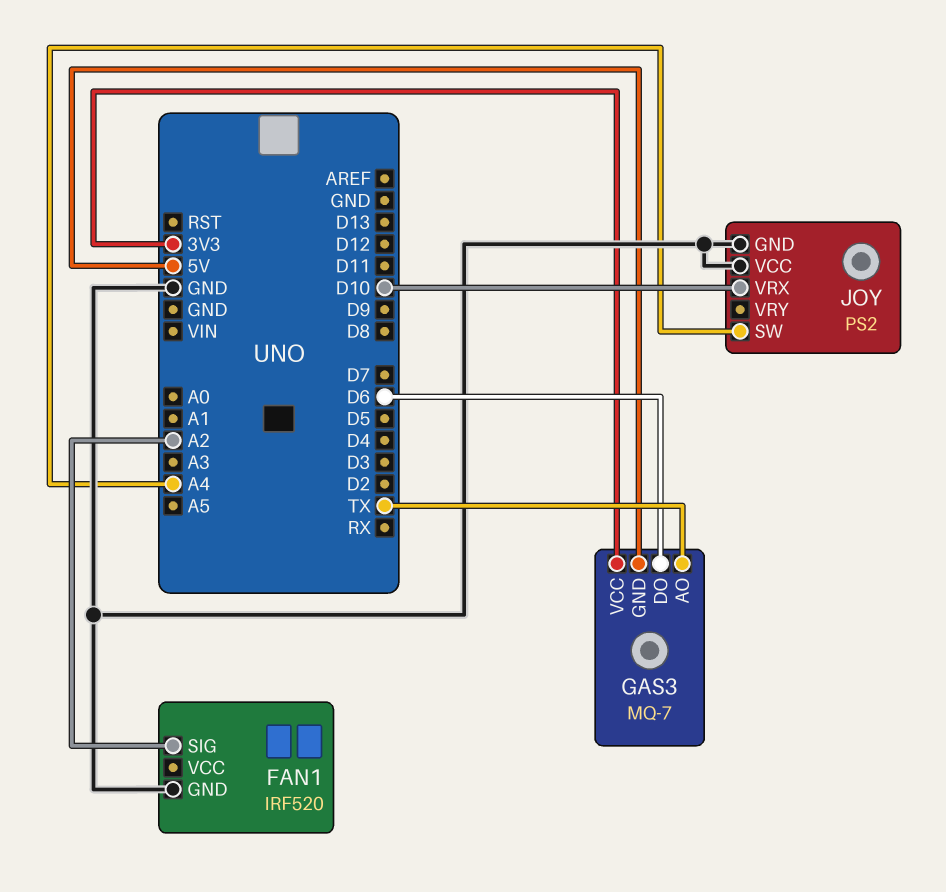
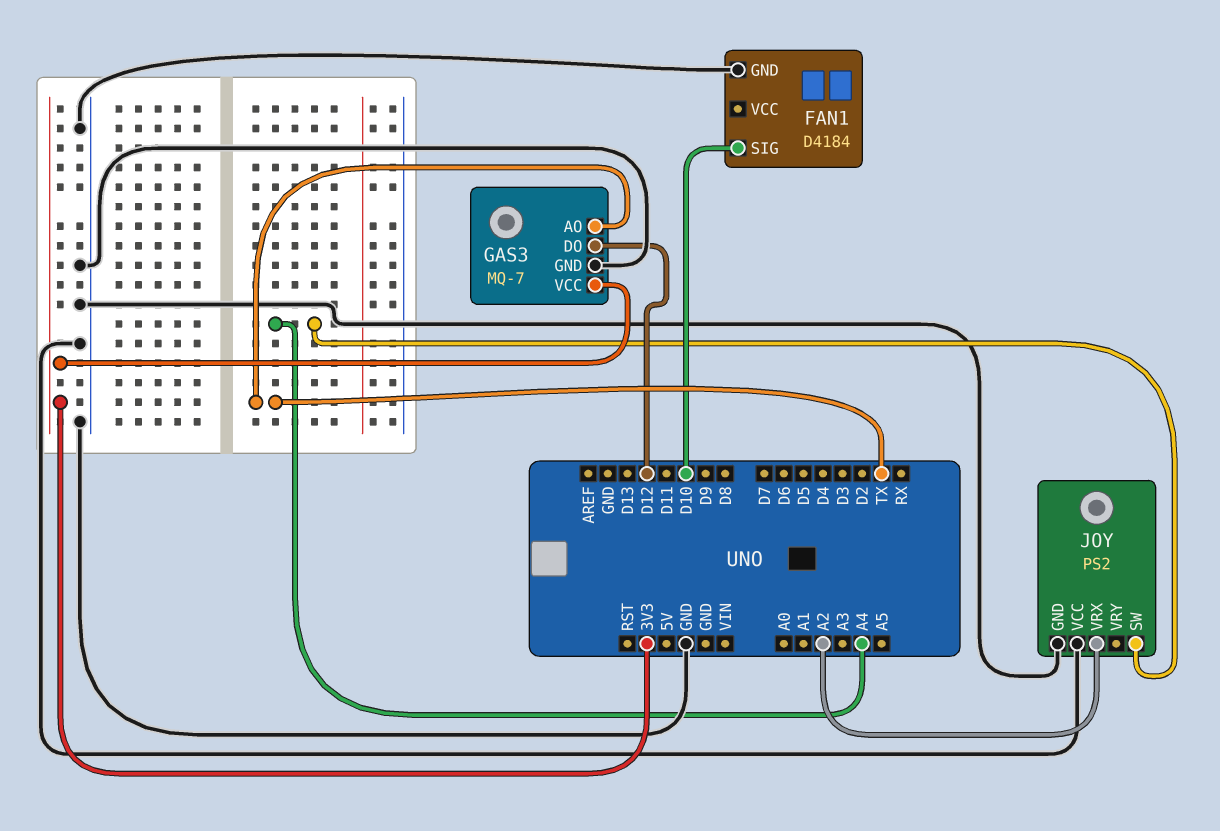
FAN1: IRF520 -> D4184
FAN1 pin SIG: A2 -> D10
GAS3 pin DO: D6 -> D12
GAS3 pin GND: 5V -> GND
JOY pin VRX: D10 -> A2

